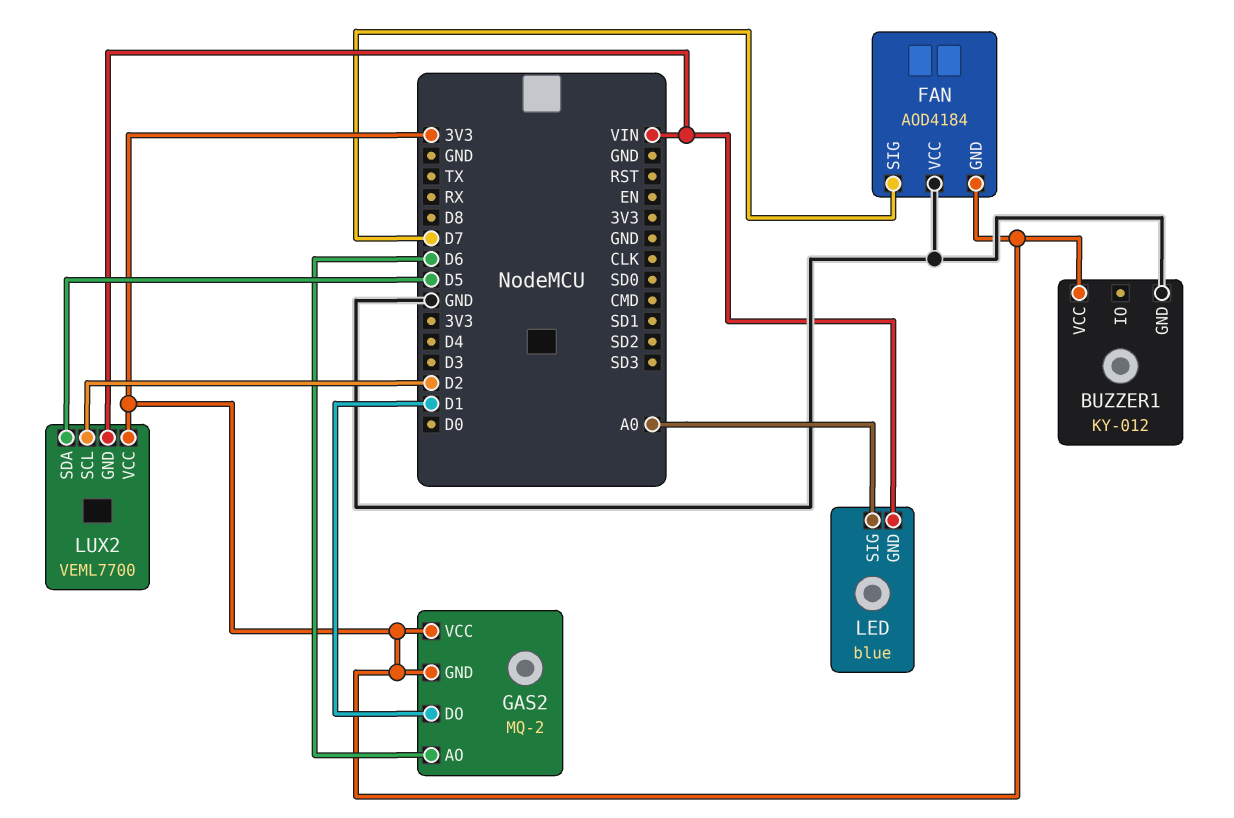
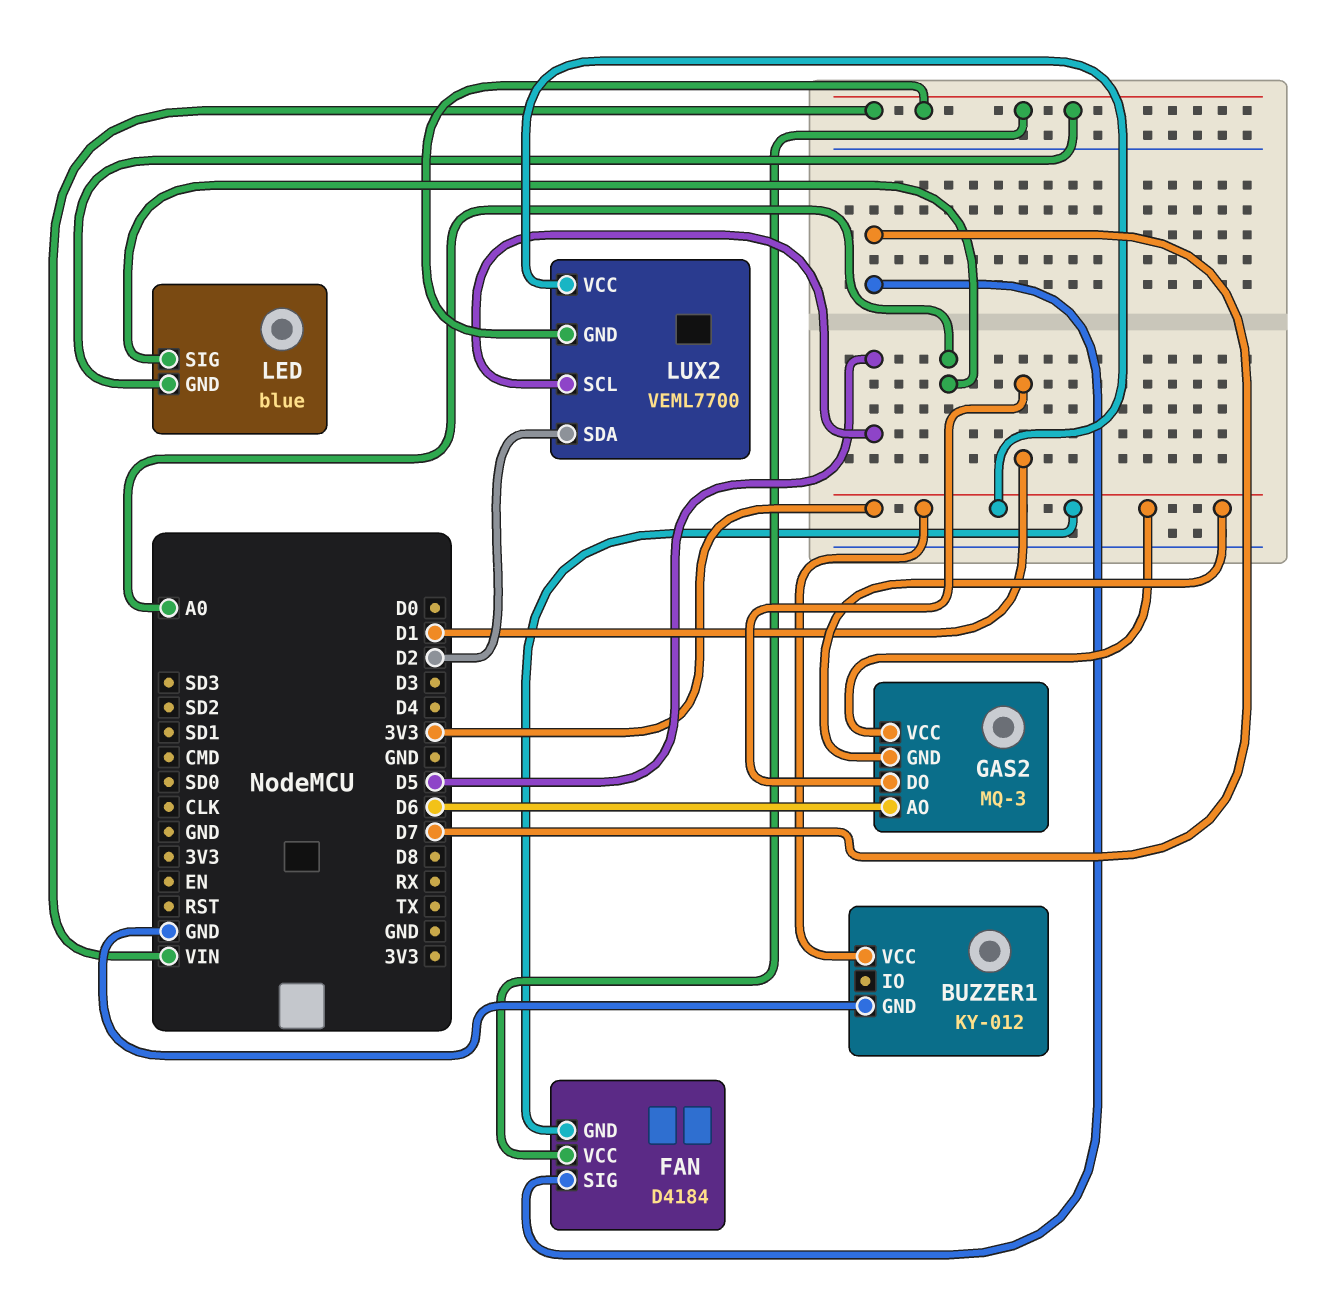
FAN: AOD4184 -> D4184
FAN pin VCC: GND -> VIN
GAS2: MQ-2 -> MQ-3
LUX2 pin SCL: D2 -> D5
LUX2 pin SDA: D5 -> D2

